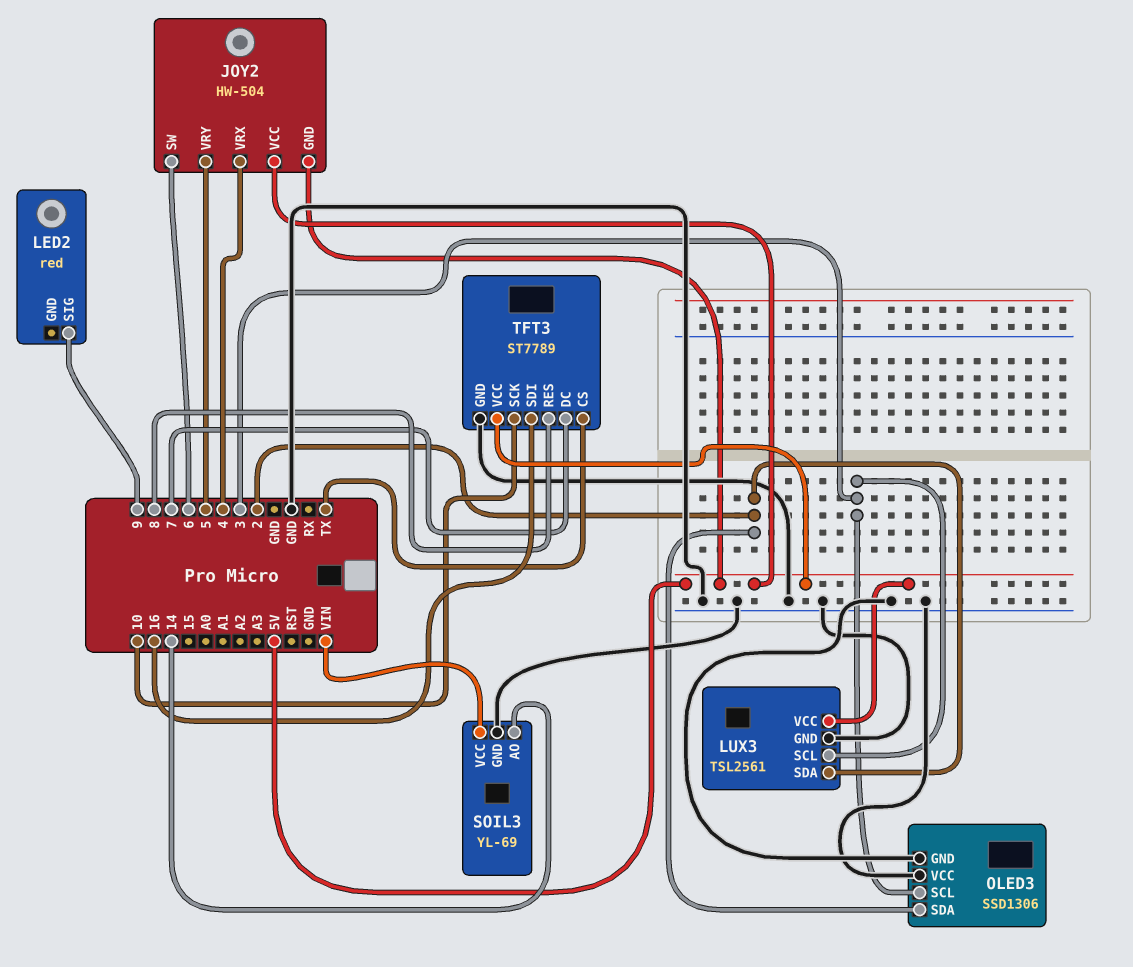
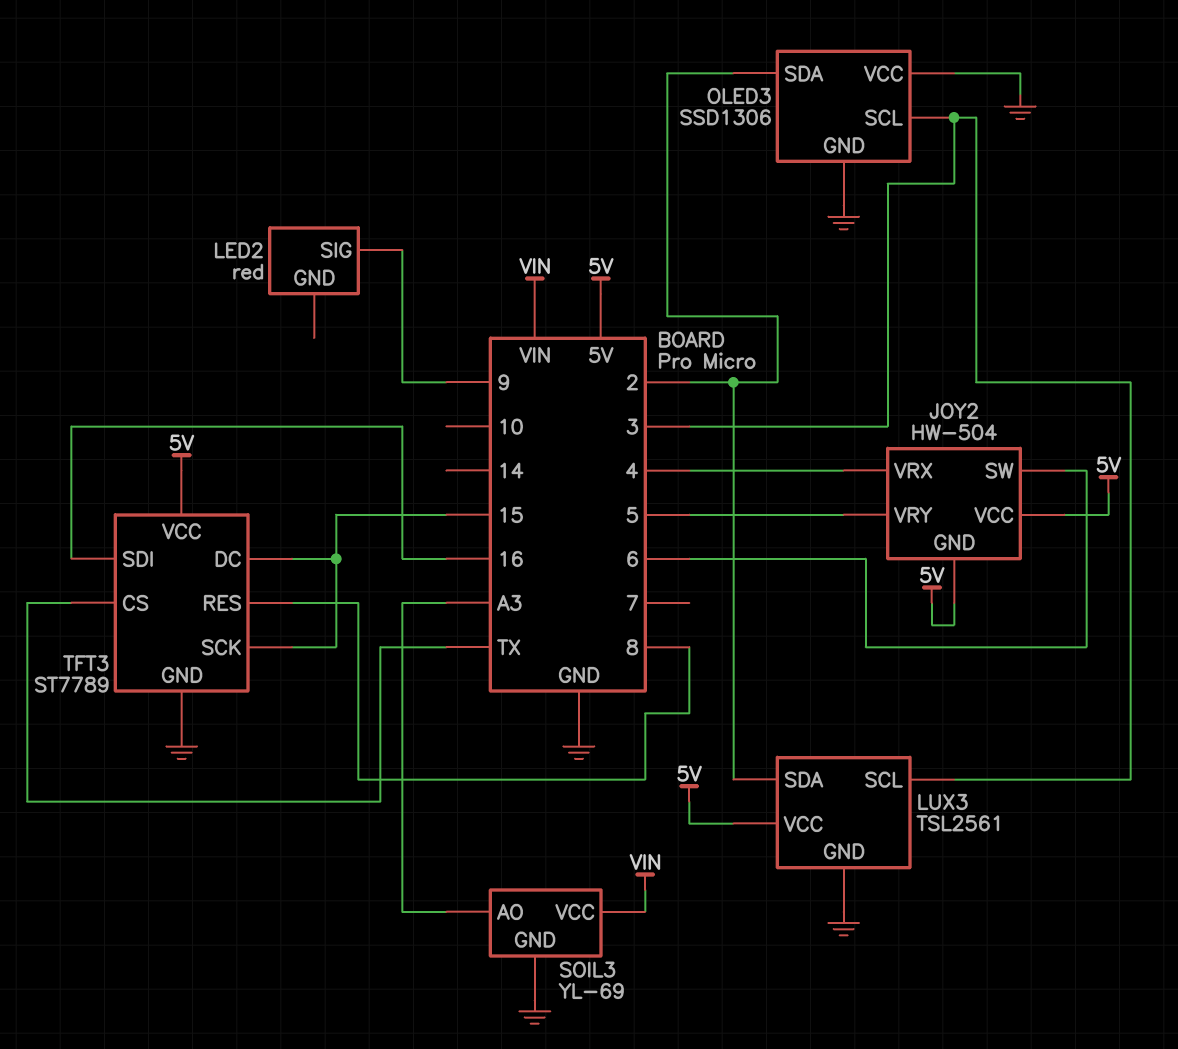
SOIL3 pin AO: 14 -> A3
TFT3 pin DC: 7 -> 15
TFT3 pin SCK: 10 -> 15

